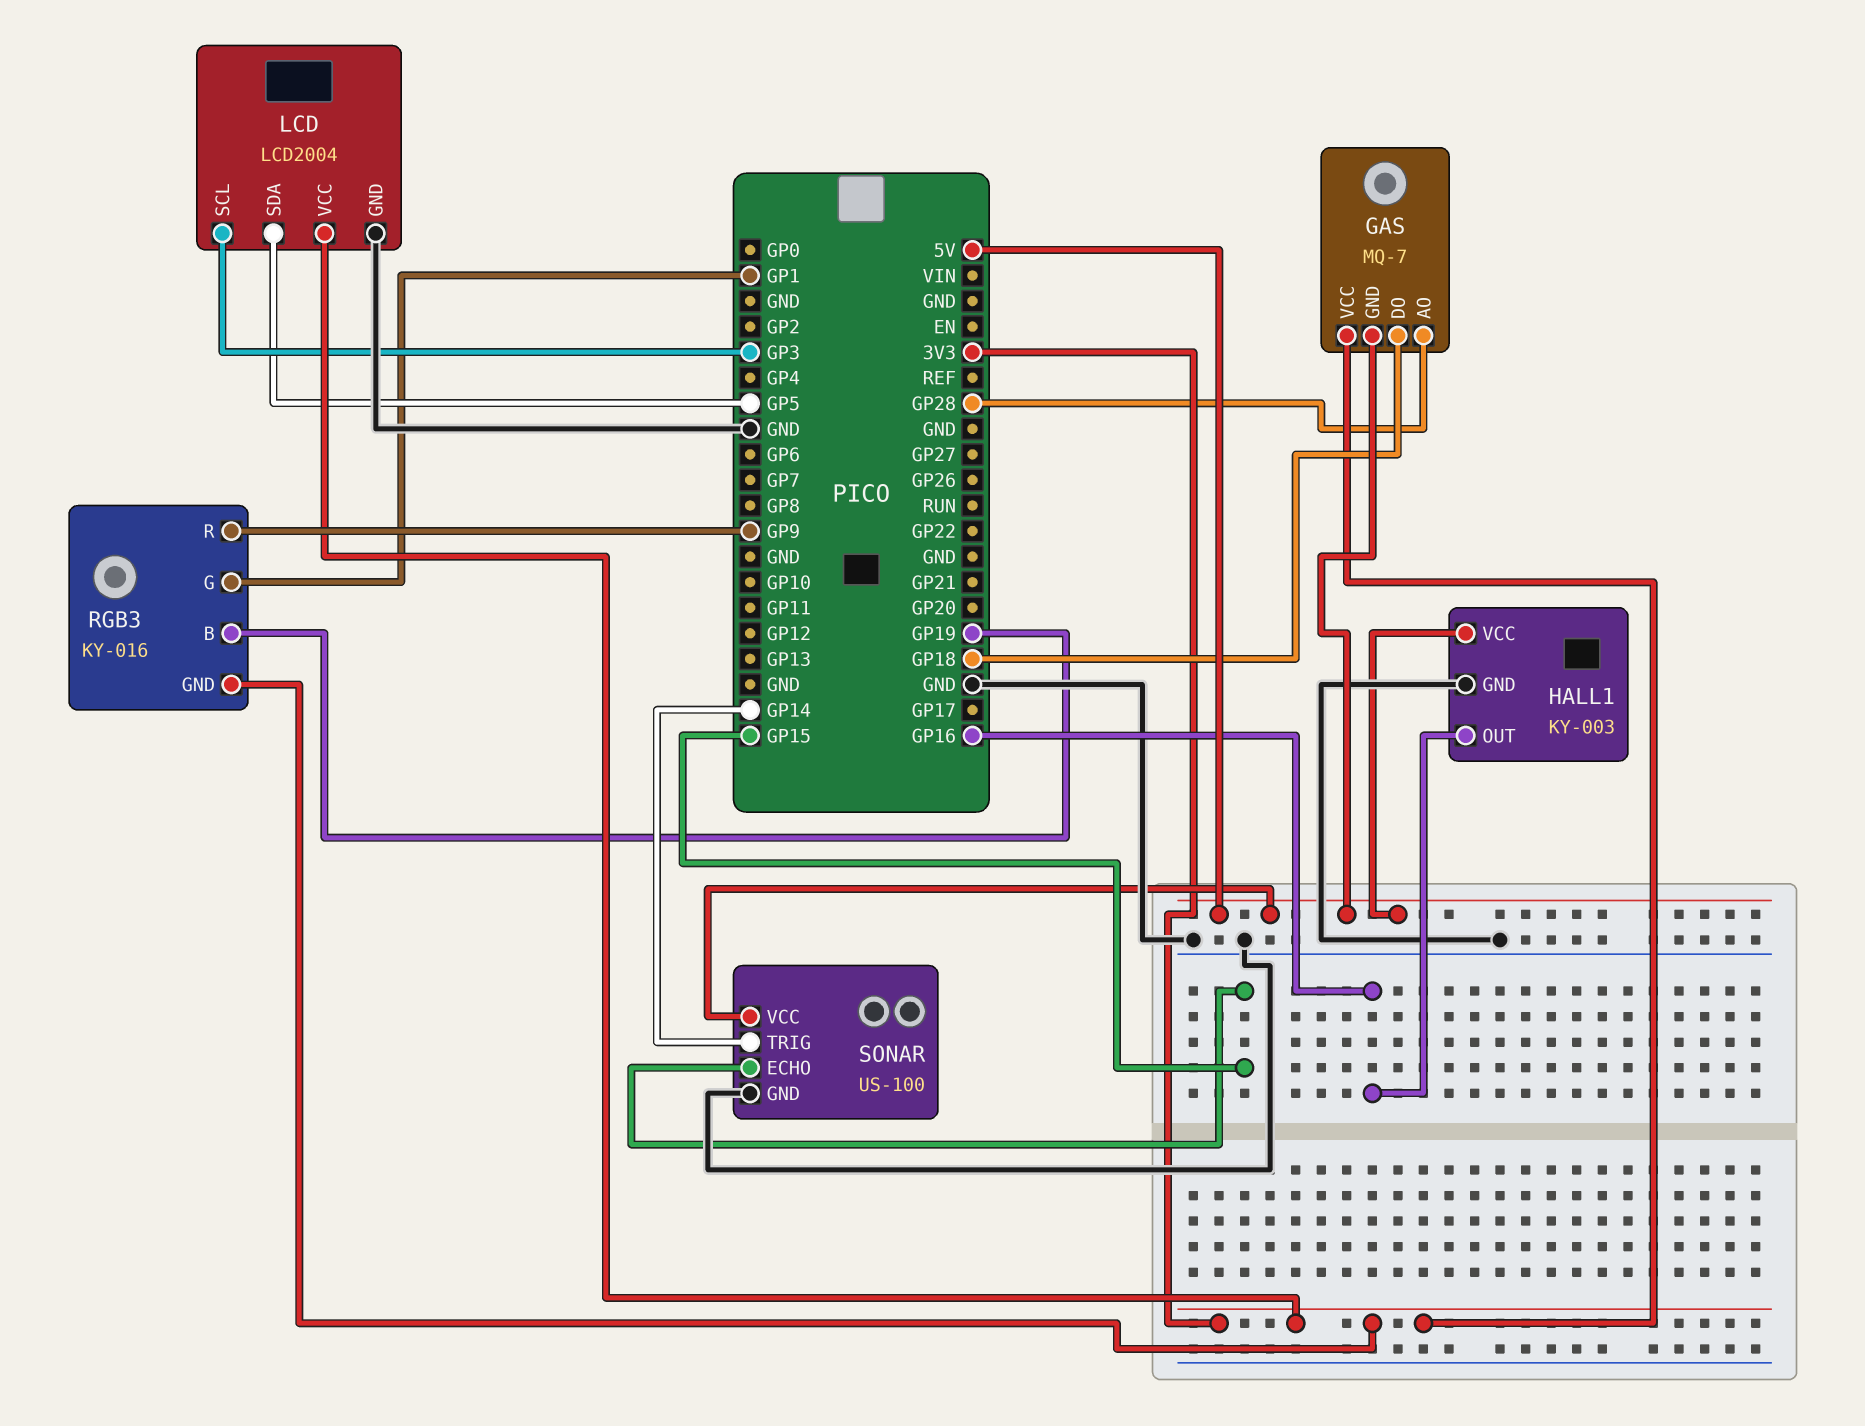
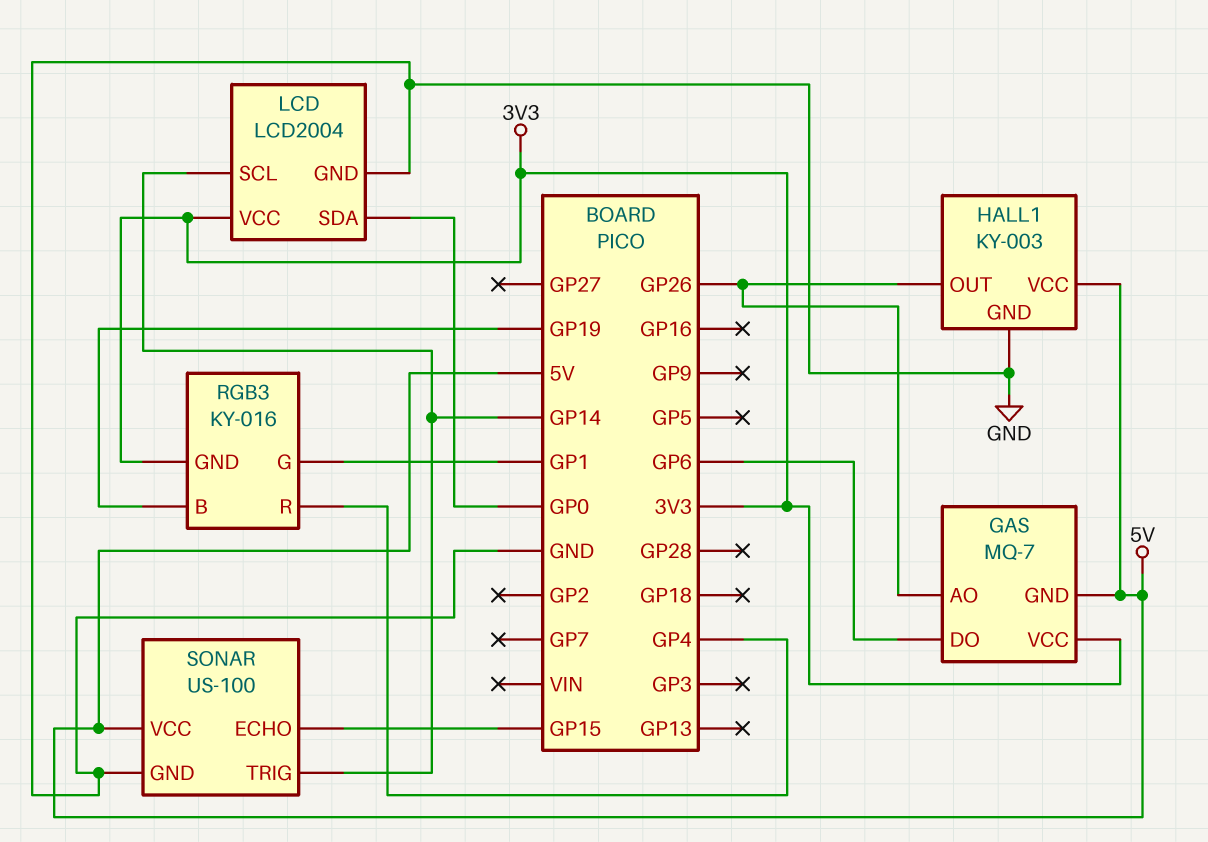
GAS pin AO: GP28 -> GP26
GAS pin DO: GP18 -> GP6
HALL1 pin OUT: GP16 -> GP26
LCD pin SCL: GP3 -> GP14
LCD pin SDA: GP5 -> GP0
RGB3 pin R: GP9 -> GP4

